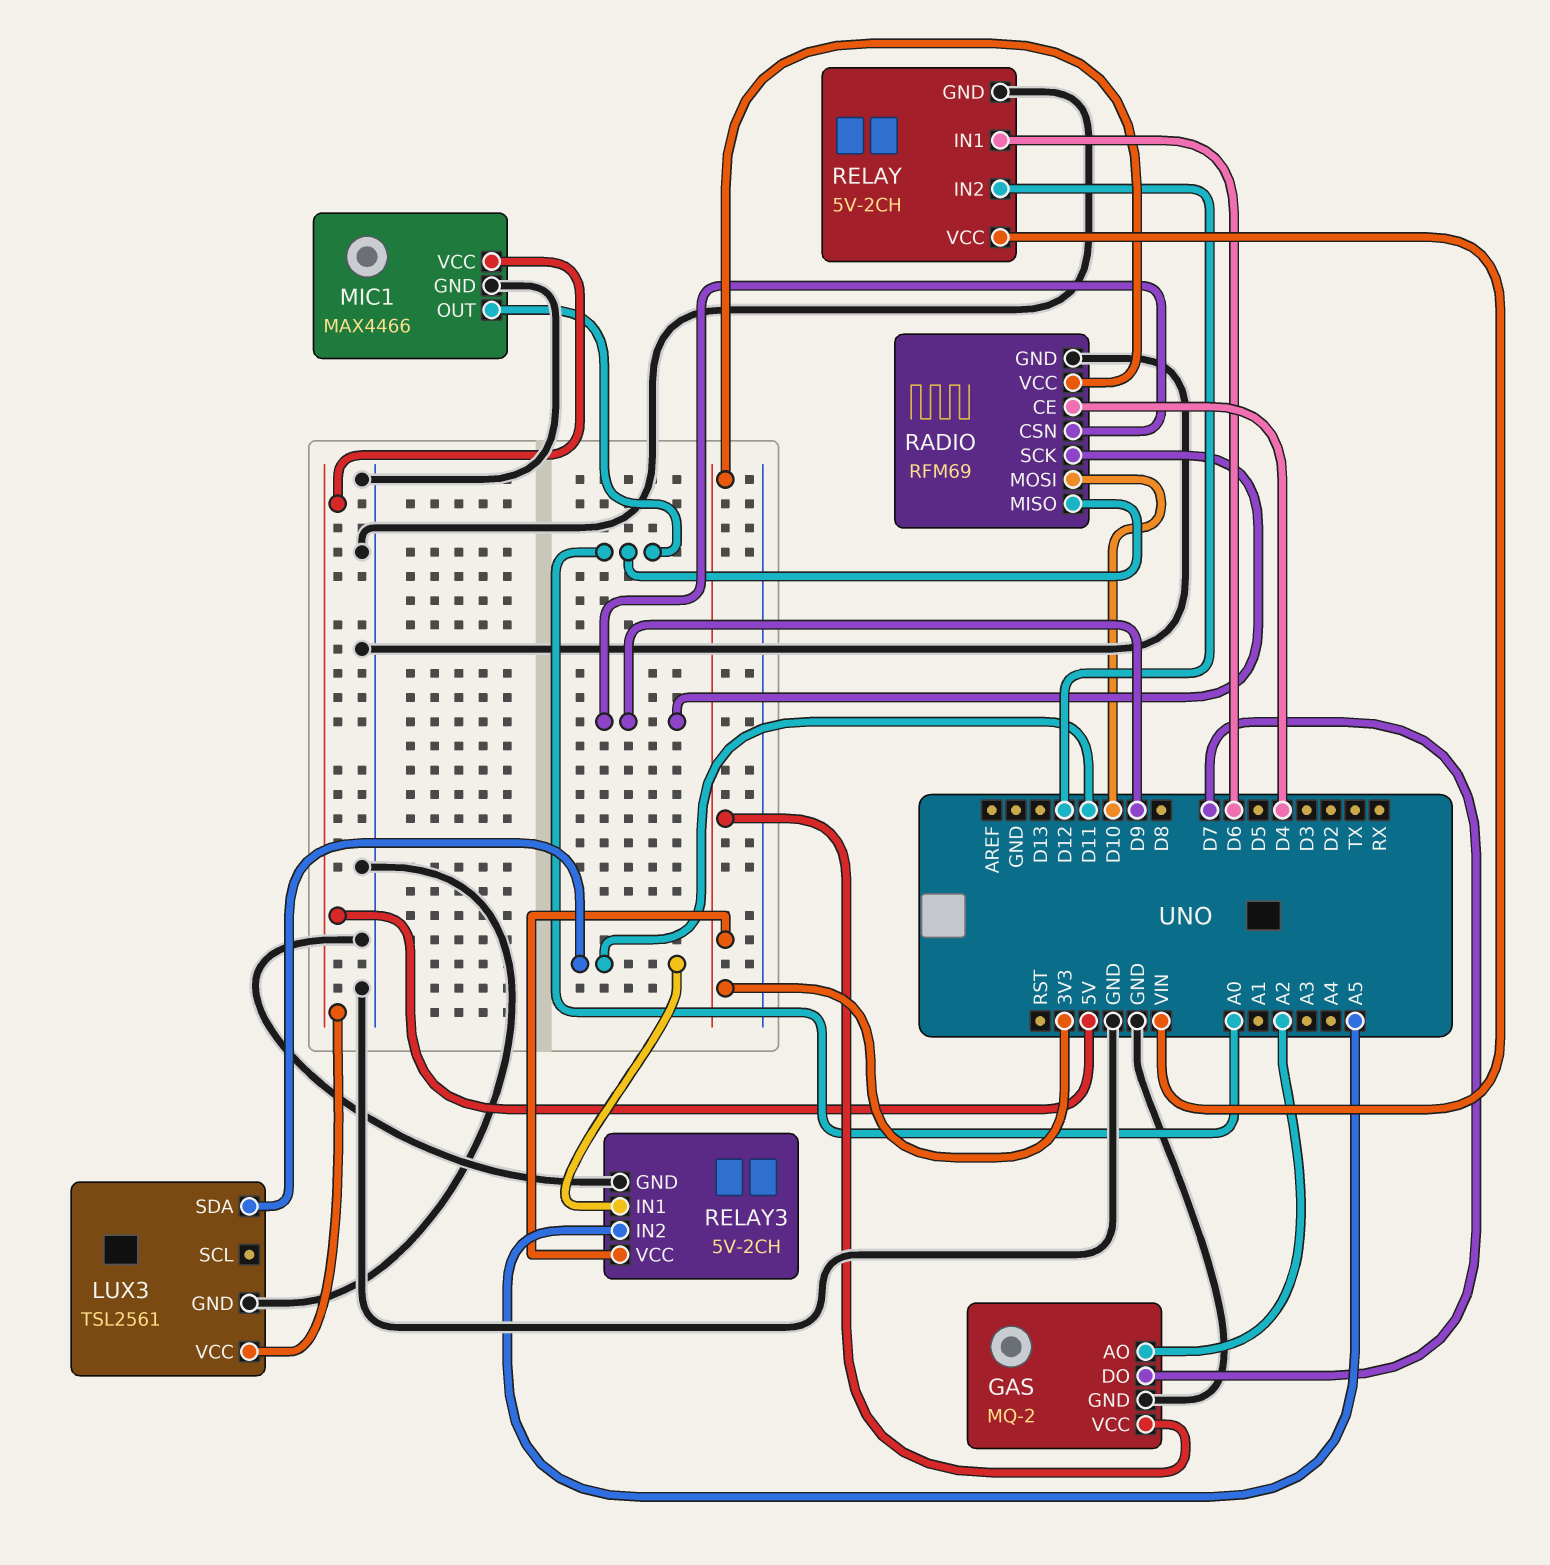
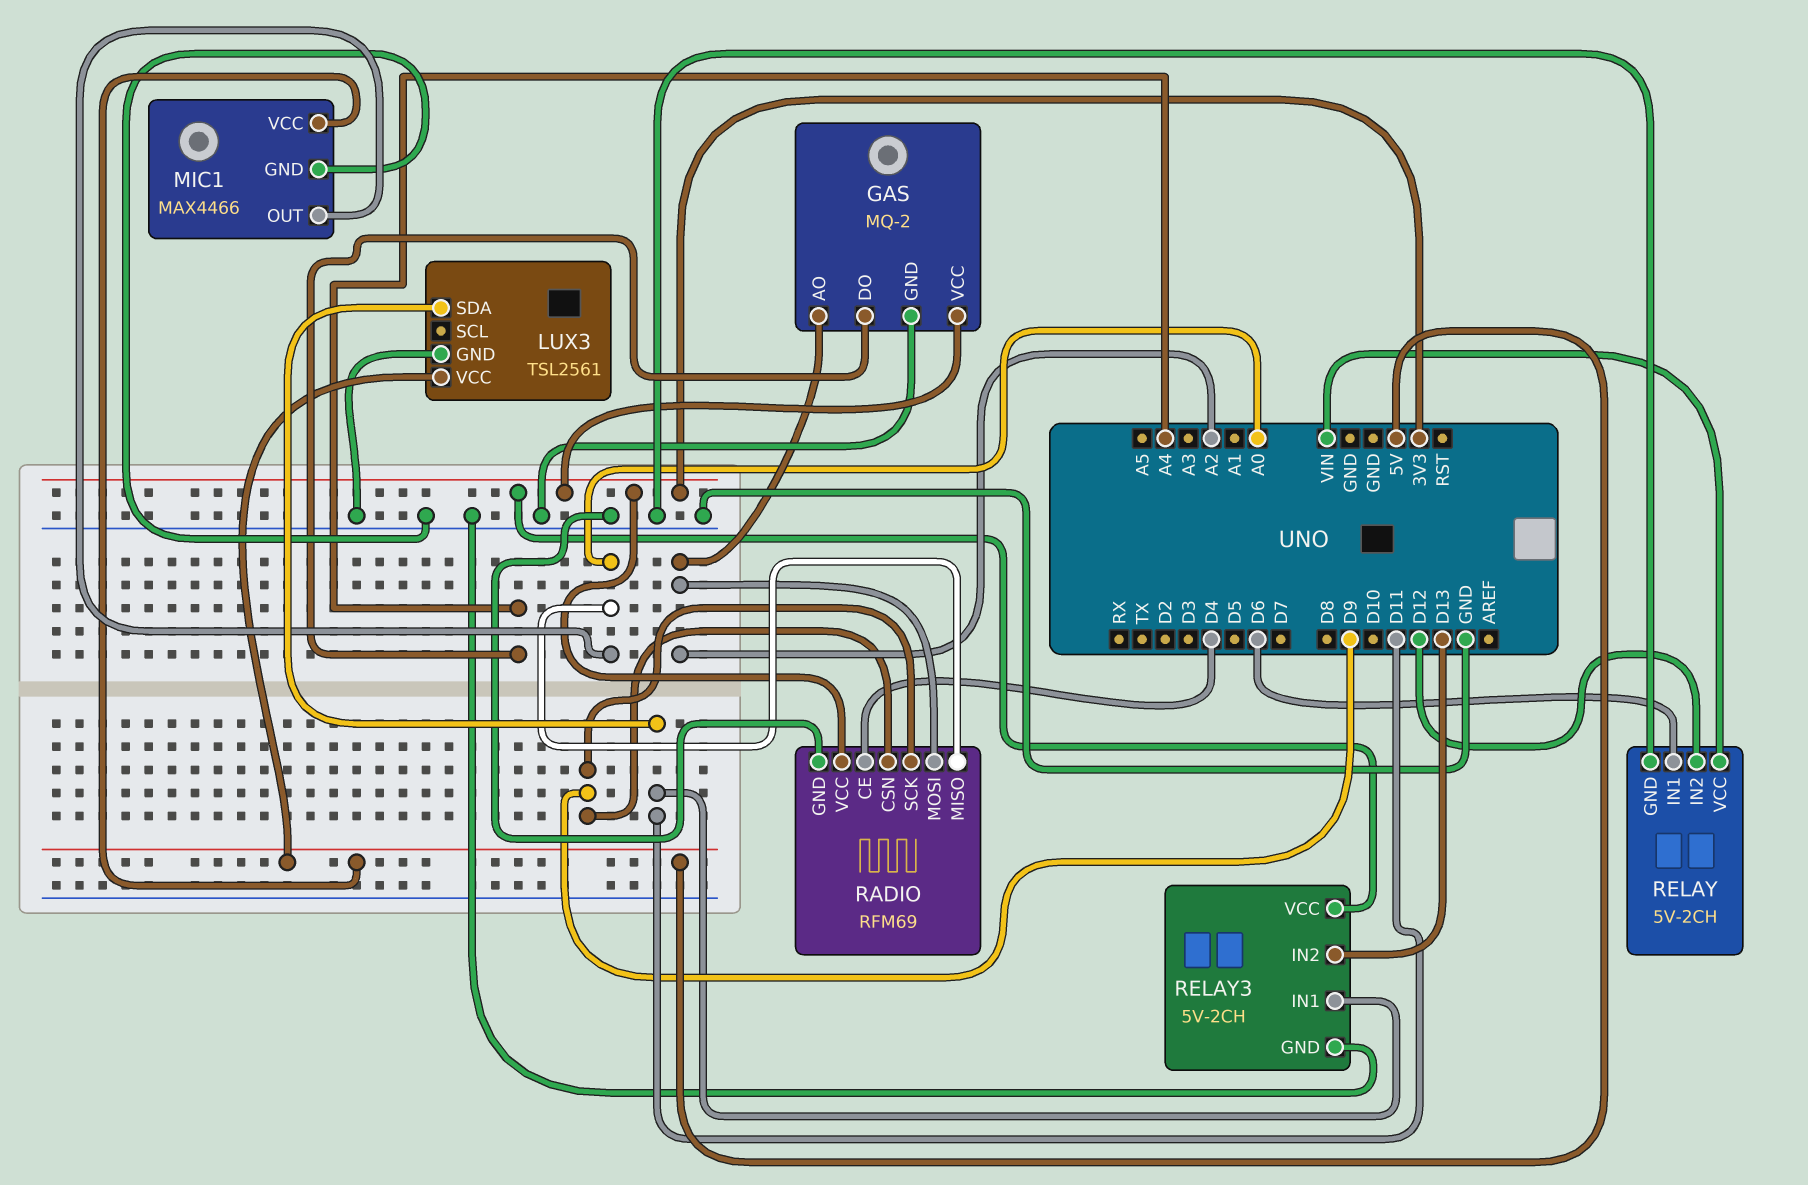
GAS pin DO: D7 -> A4
RADIO pin MOSI: D10 -> A2
RELAY3 pin IN2: A5 -> D13

